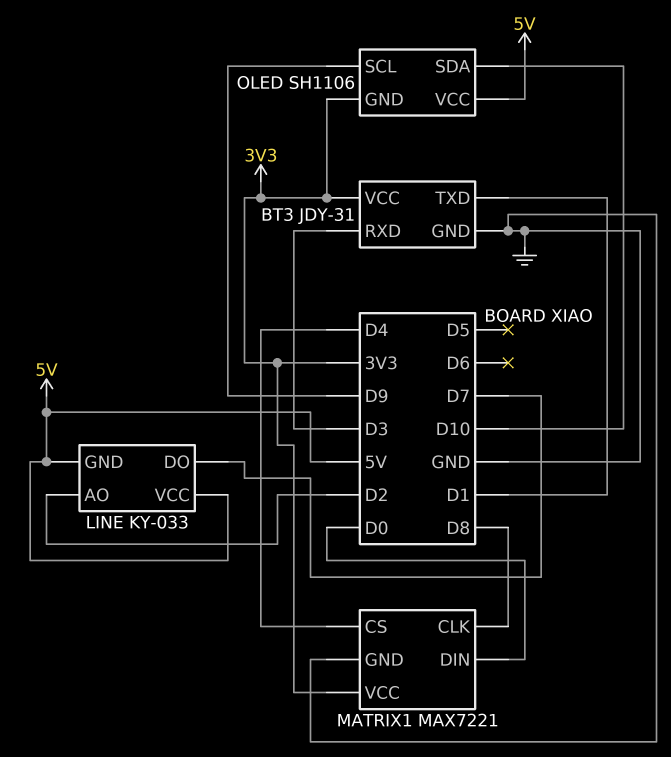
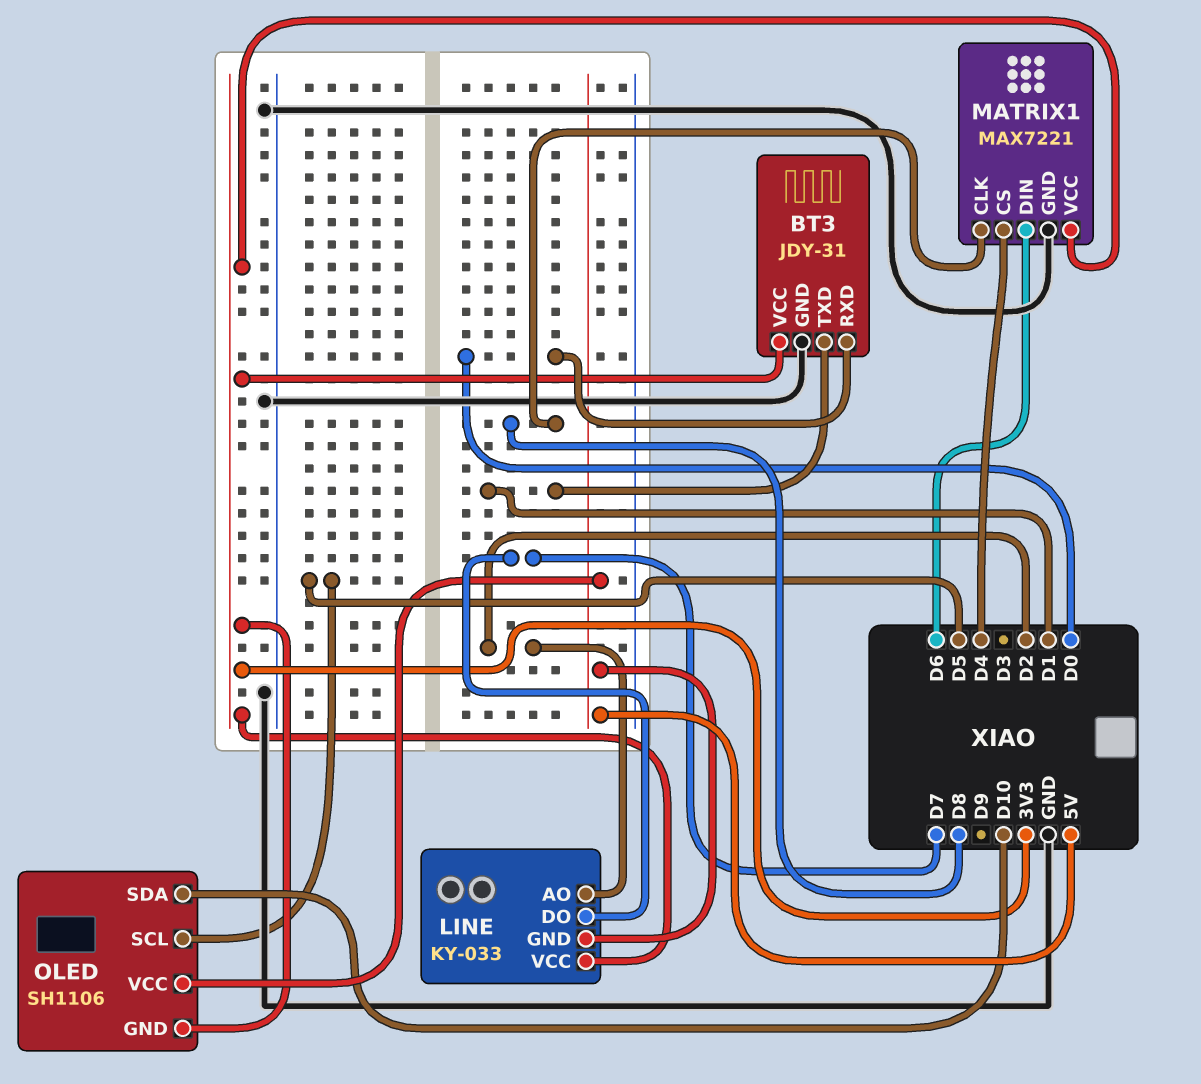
BT3 pin RXD: D3 -> D0
LINE pin VCC: 5V -> 3V3
MATRIX1 pin DIN: D0 -> D6
OLED pin SCL: D9 -> D5

